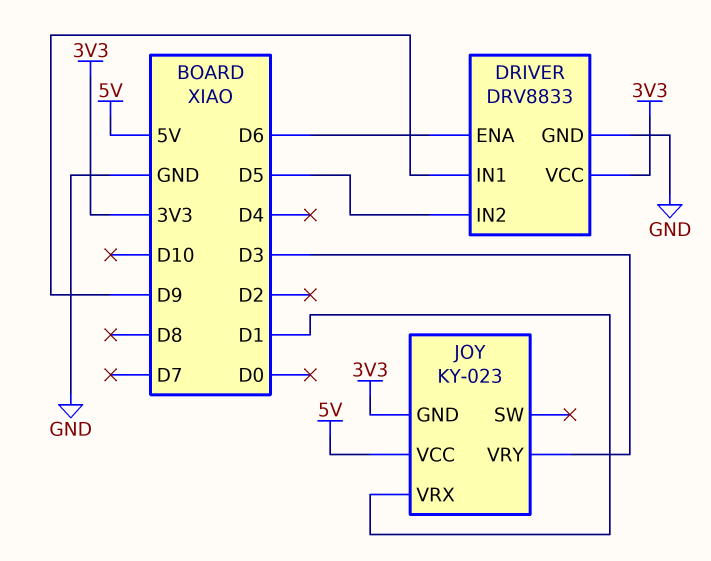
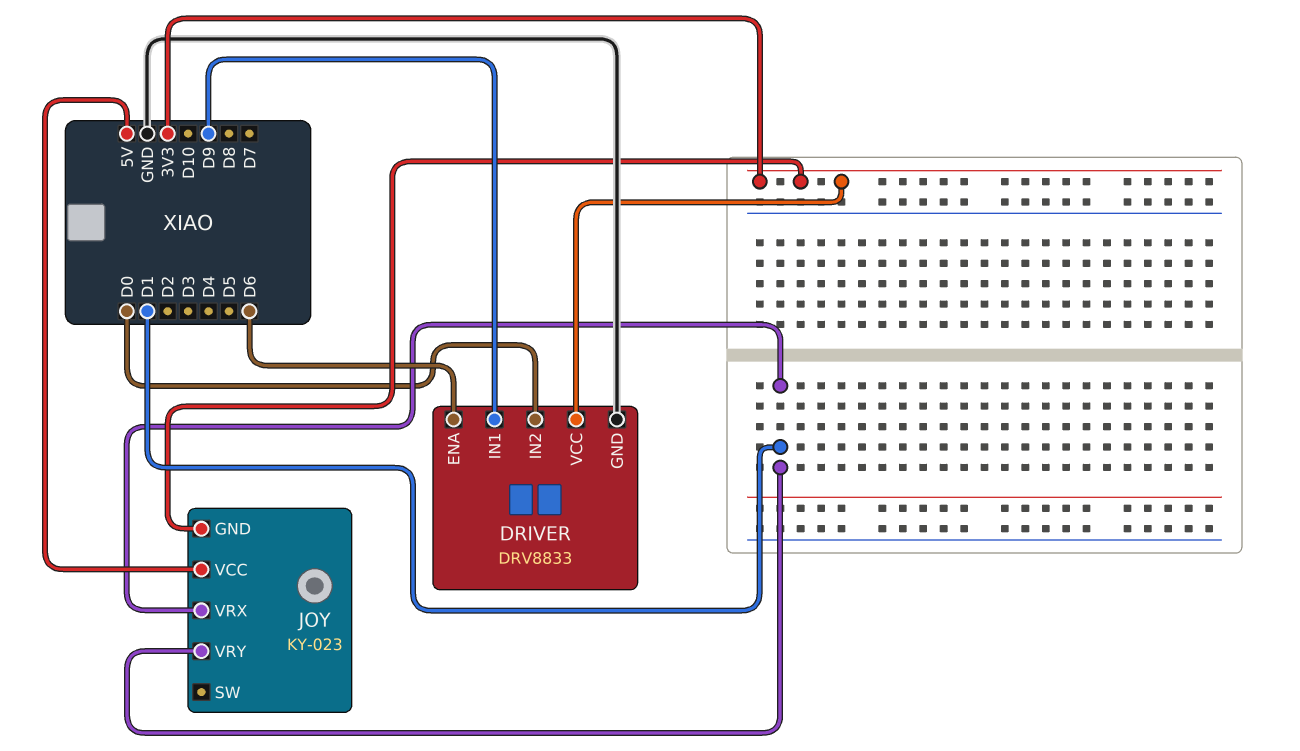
DRIVER pin IN2: D5 -> D0
JOY pin VRY: D3 -> D1

